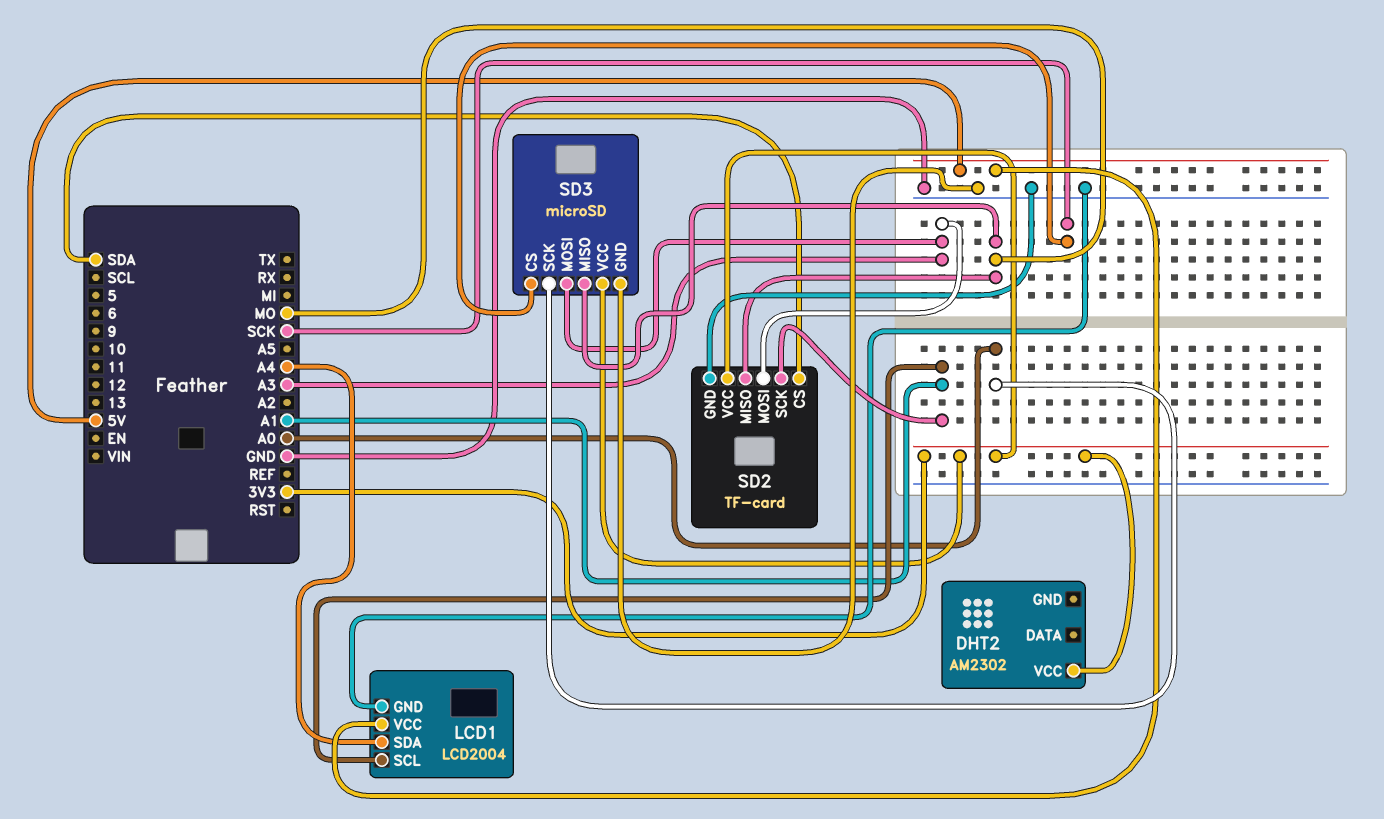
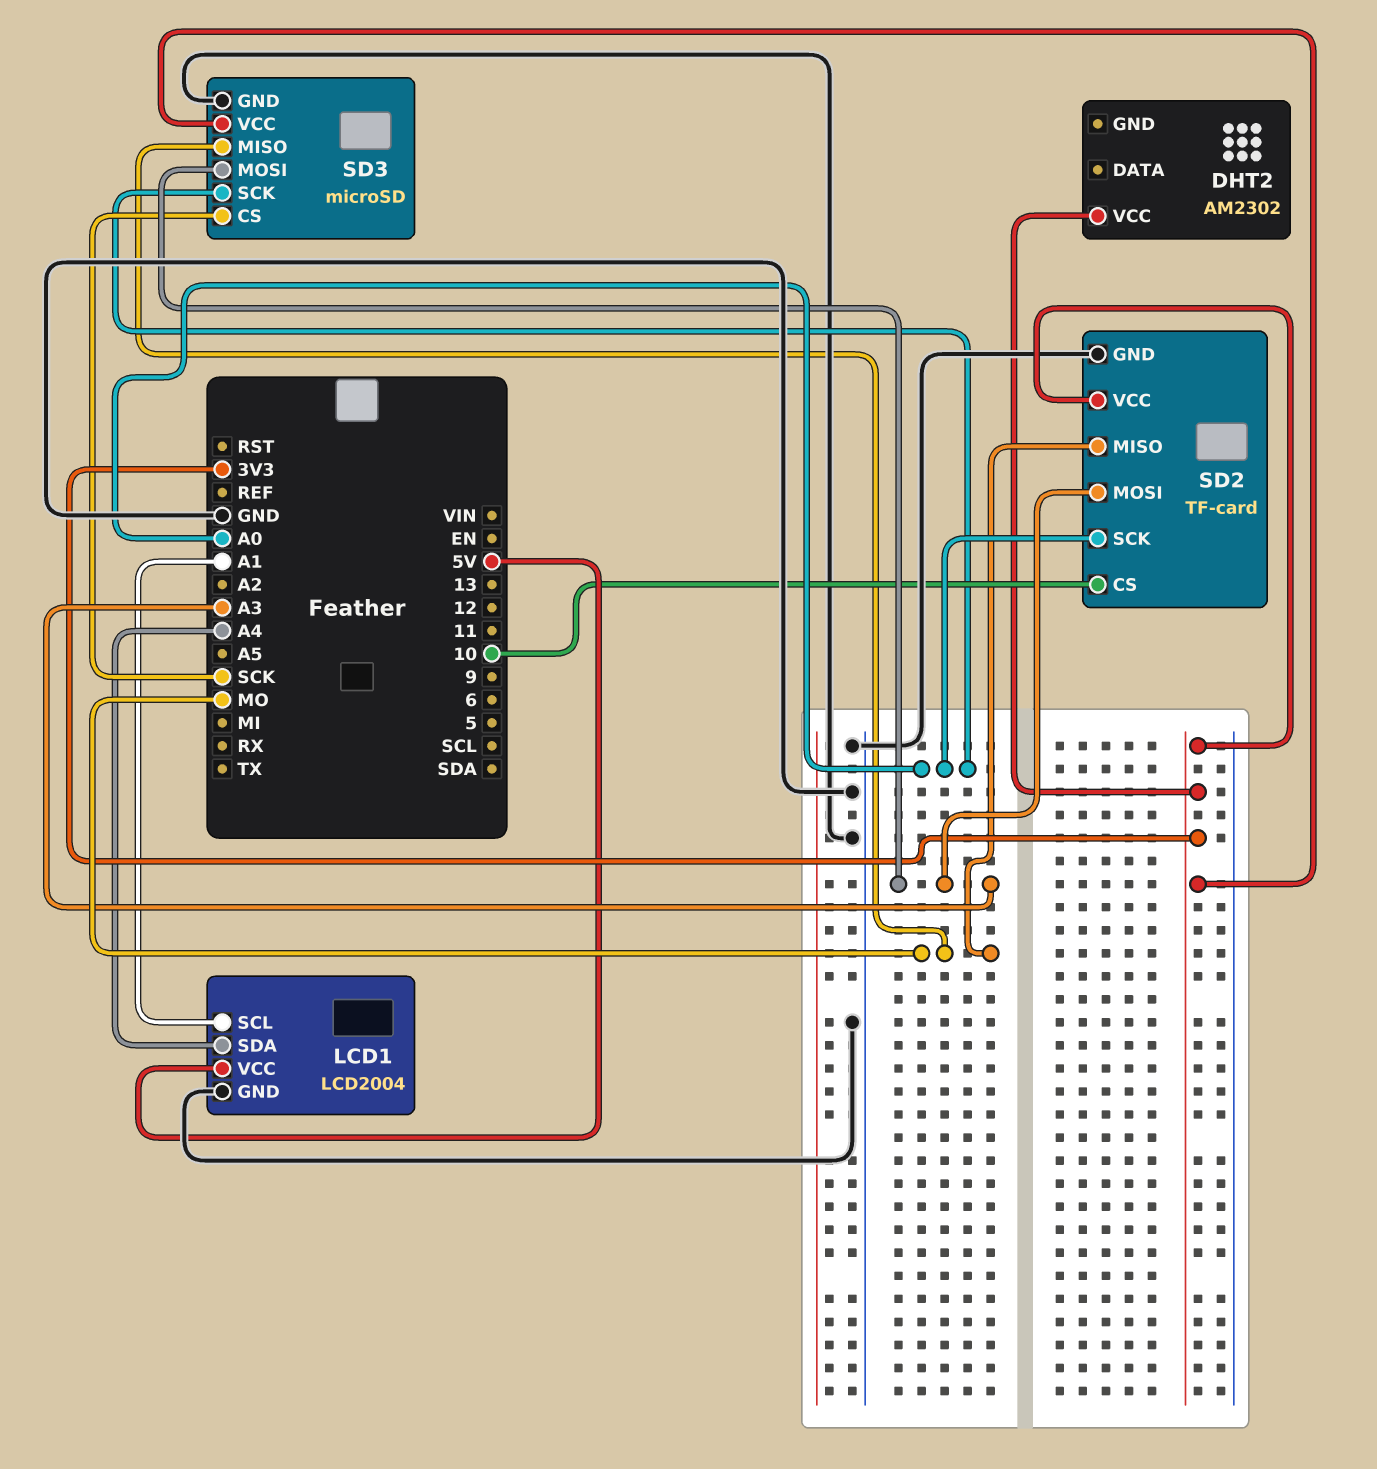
SD2 pin CS: SDA -> 10
SD2 pin SCK: A1 -> A0

